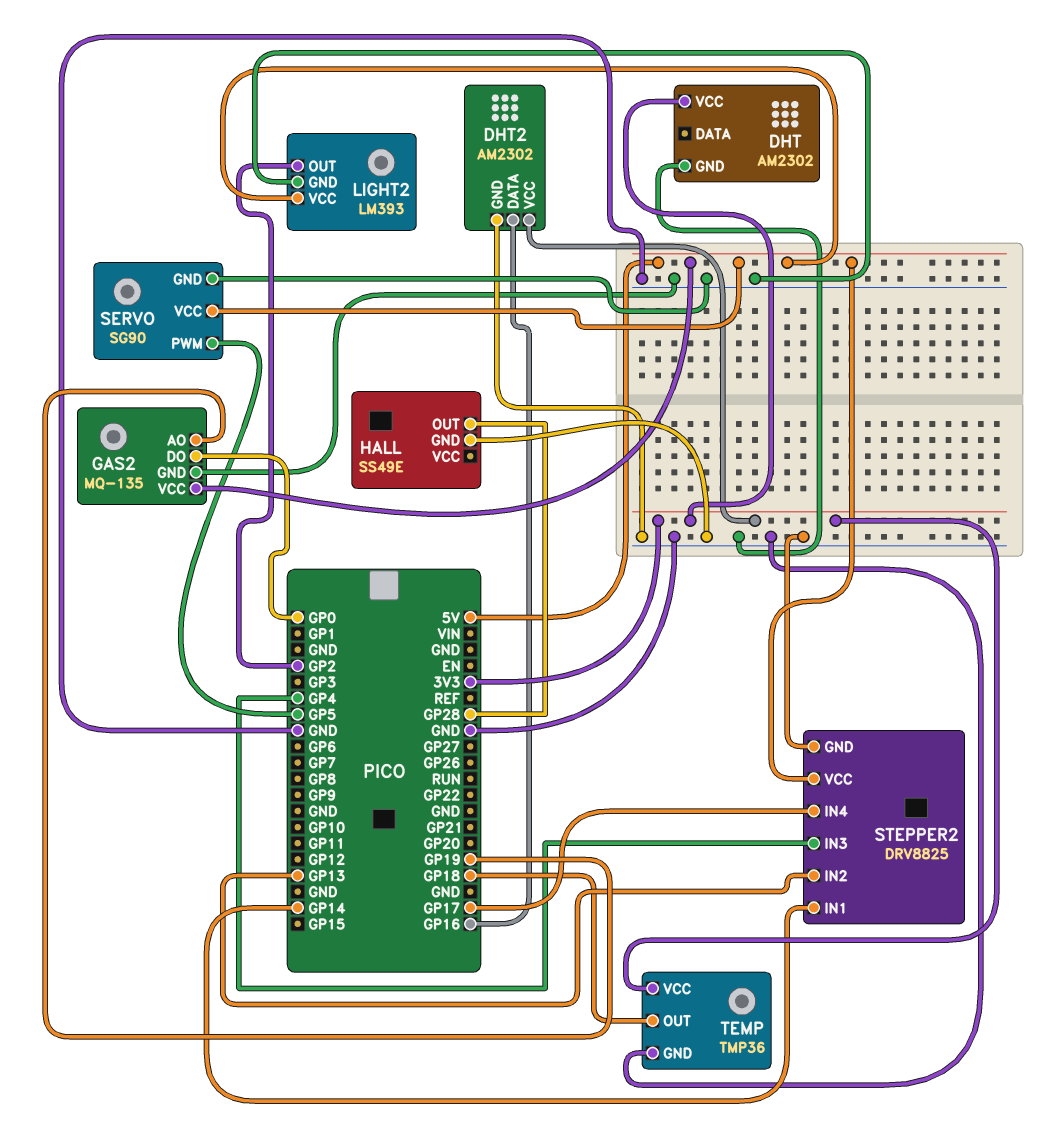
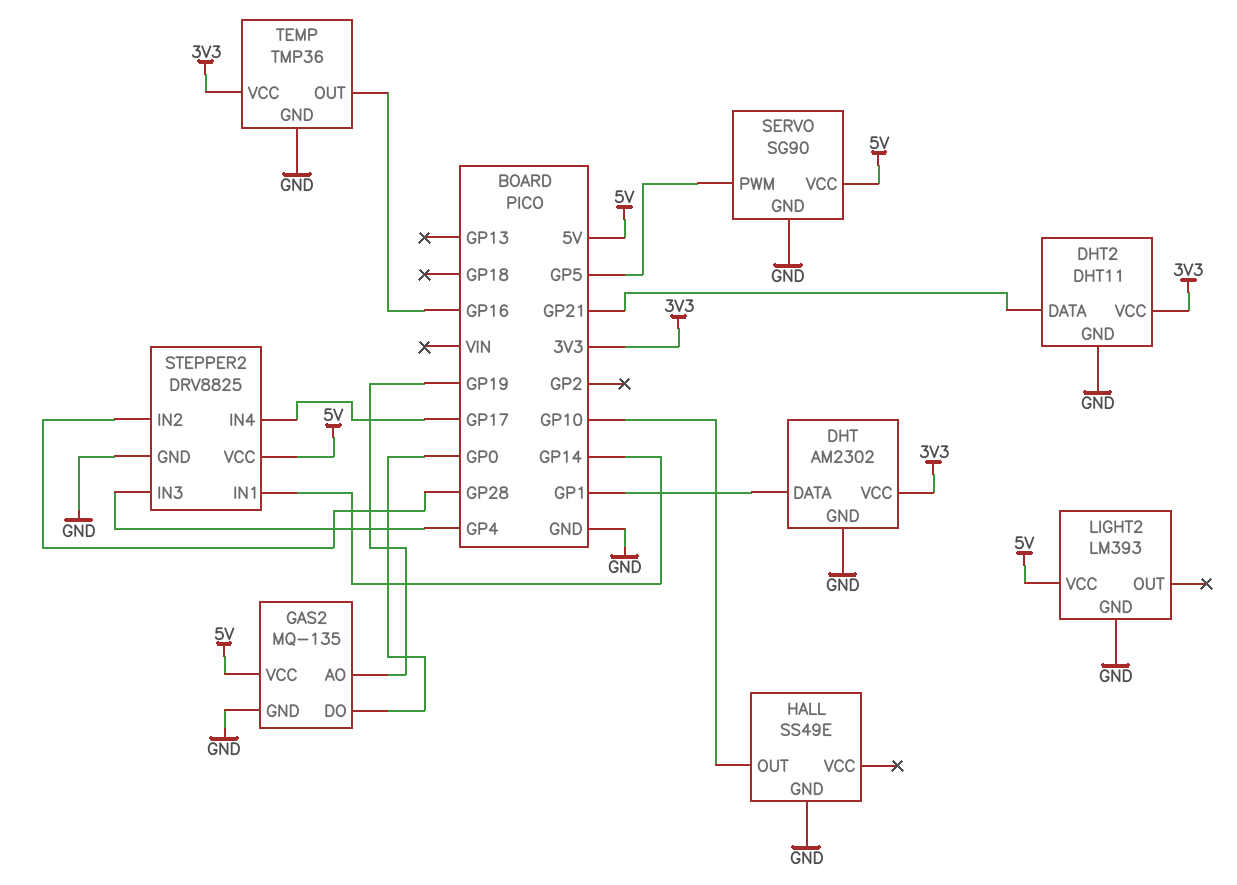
DHT pin DATA: none -> GP1
DHT2: AM2302 -> DHT11
DHT2 pin DATA: GP16 -> GP21
HALL pin OUT: GP28 -> GP10
LIGHT2 pin OUT: GP2 -> none
STEPPER2 pin IN2: GP13 -> GP28
TEMP pin OUT: GP18 -> GP16

